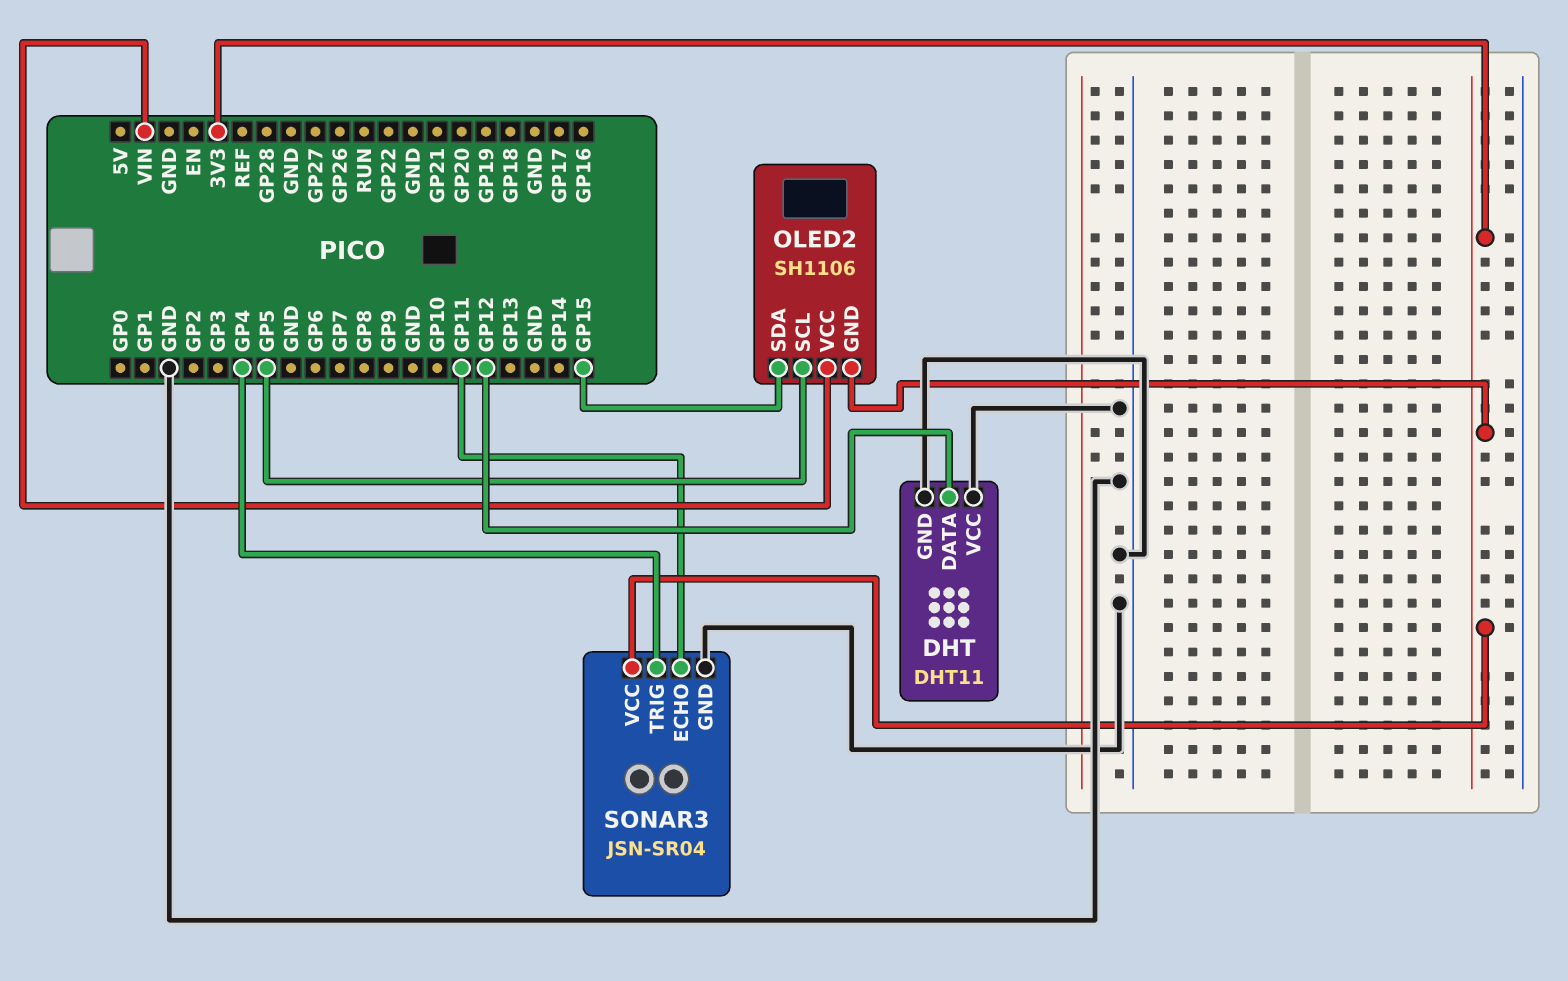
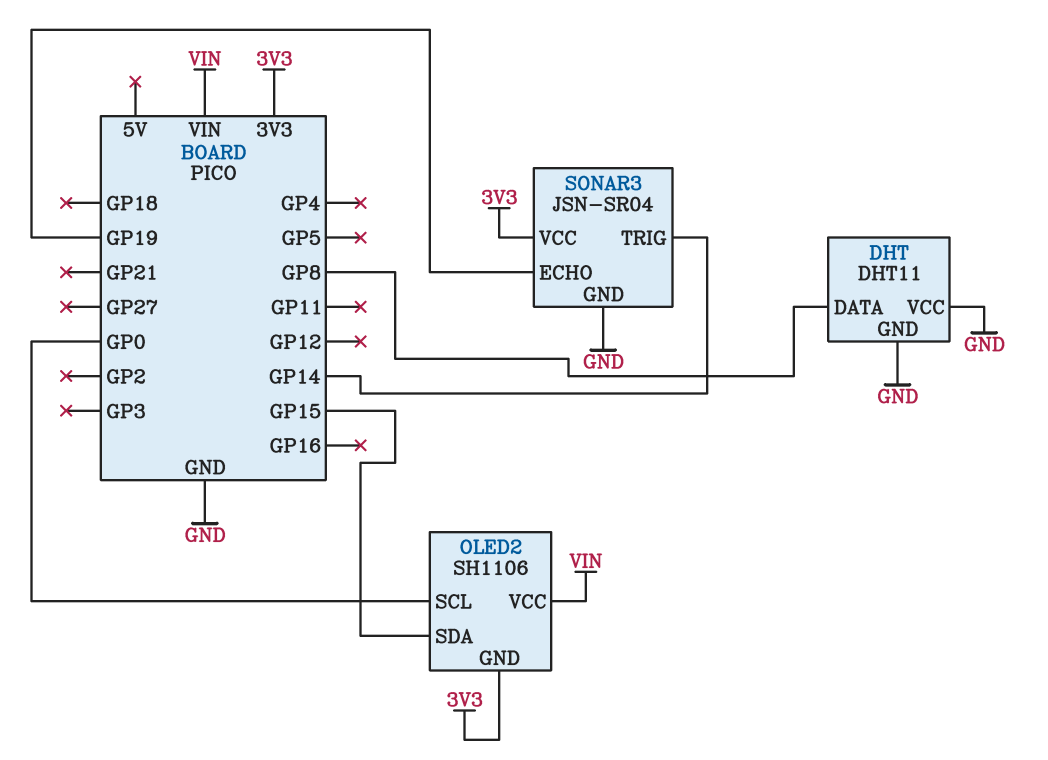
DHT pin DATA: GP12 -> GP8
OLED2 pin SCL: GP5 -> GP0
SONAR3 pin ECHO: GP11 -> GP19
SONAR3 pin TRIG: GP4 -> GP14

